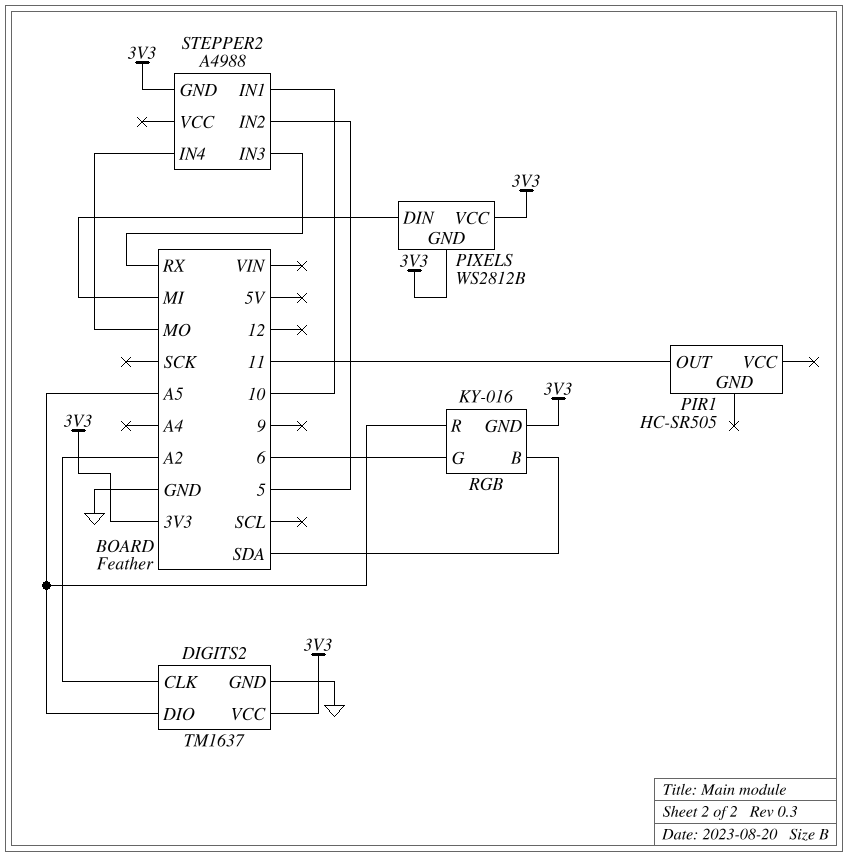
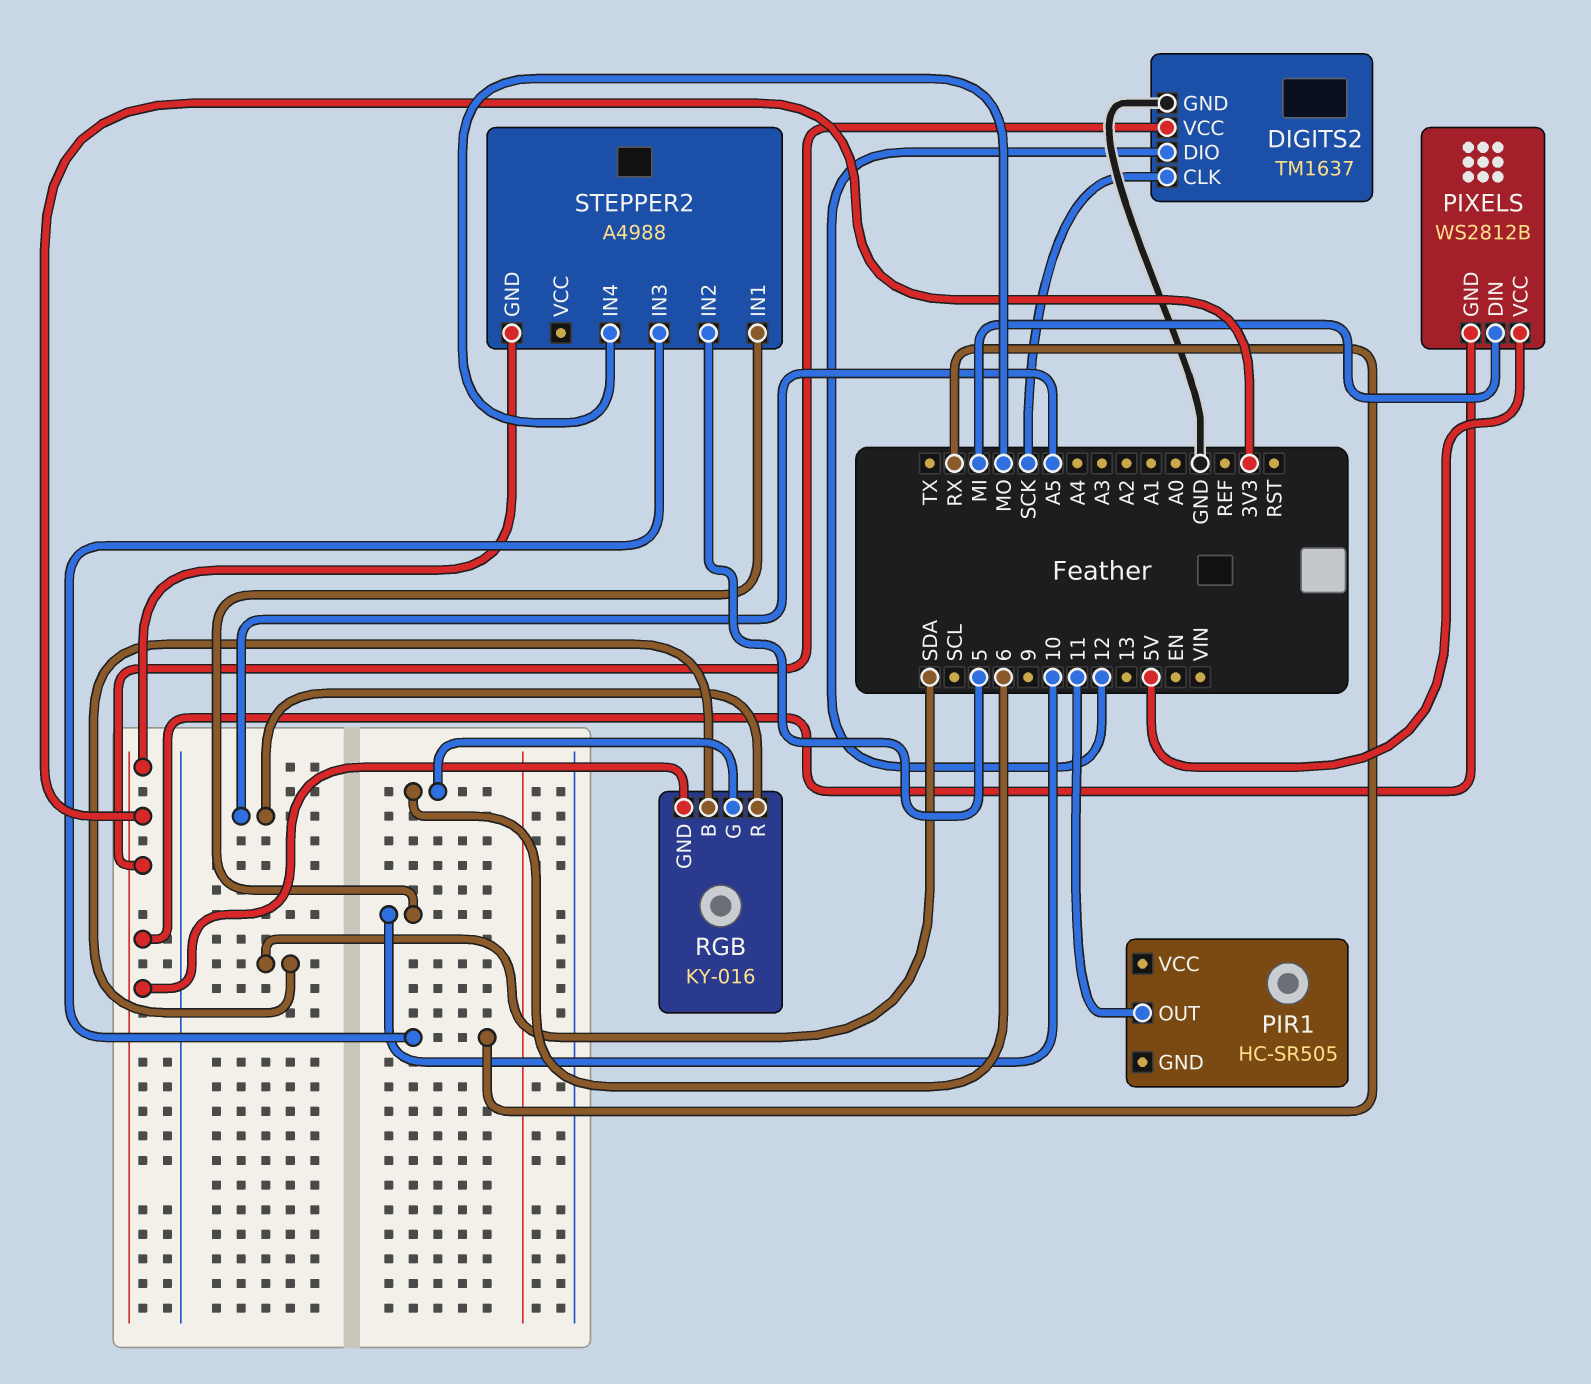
DIGITS2 pin CLK: A2 -> SCK
DIGITS2 pin DIO: A5 -> 12
PIXELS pin VCC: 3V3 -> 5V

